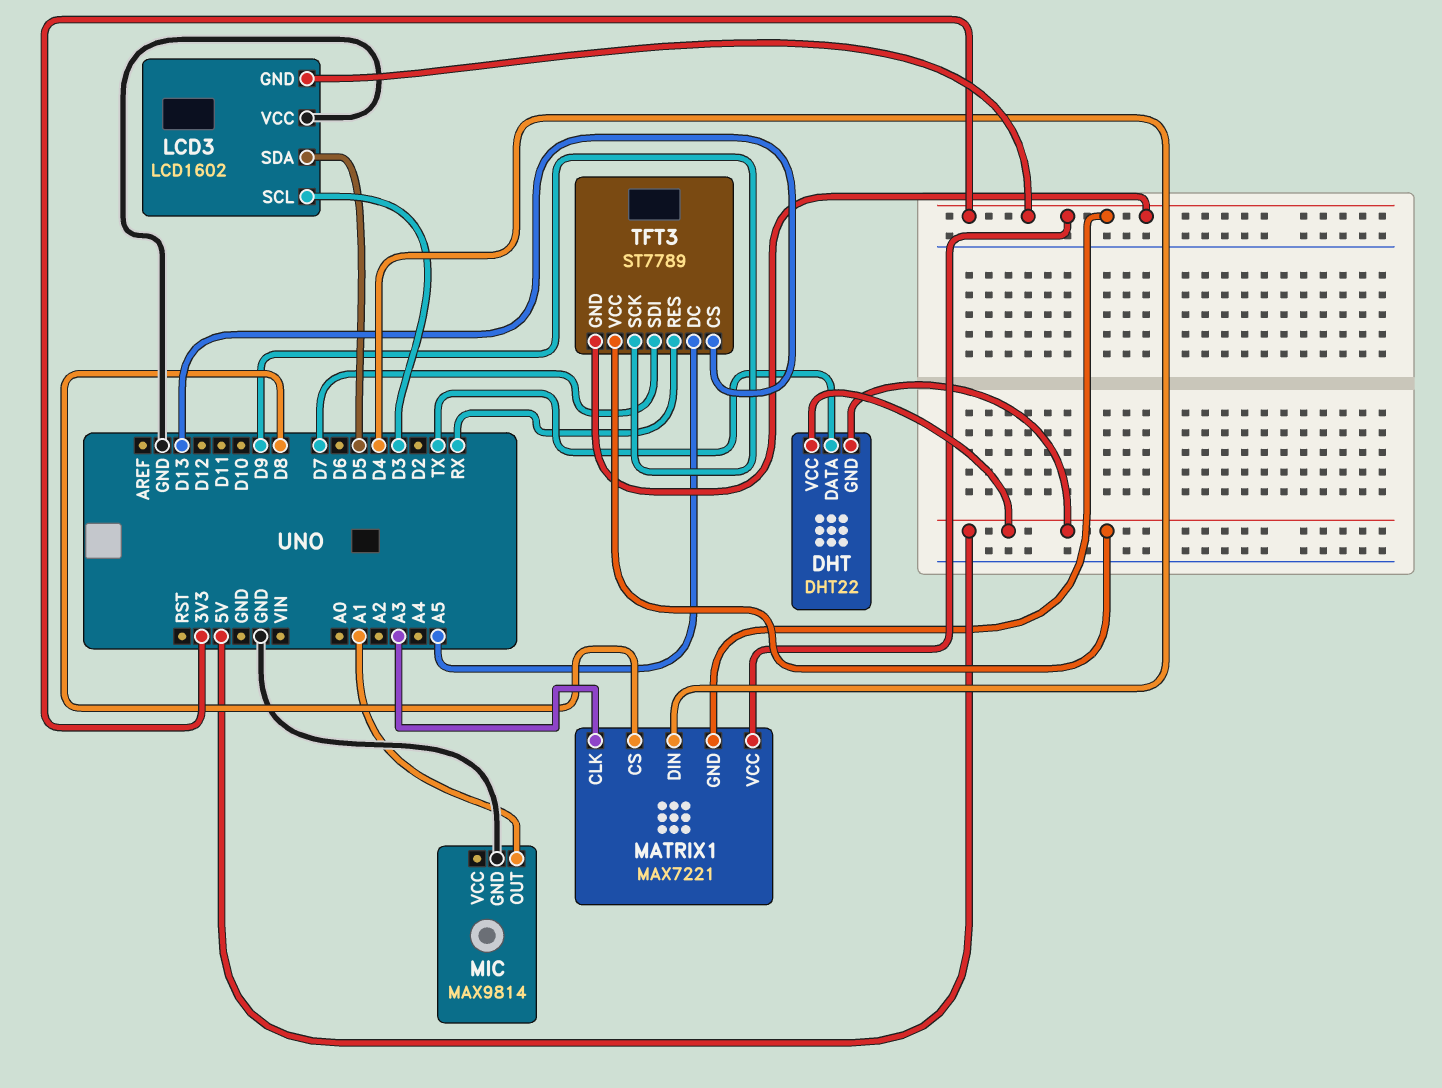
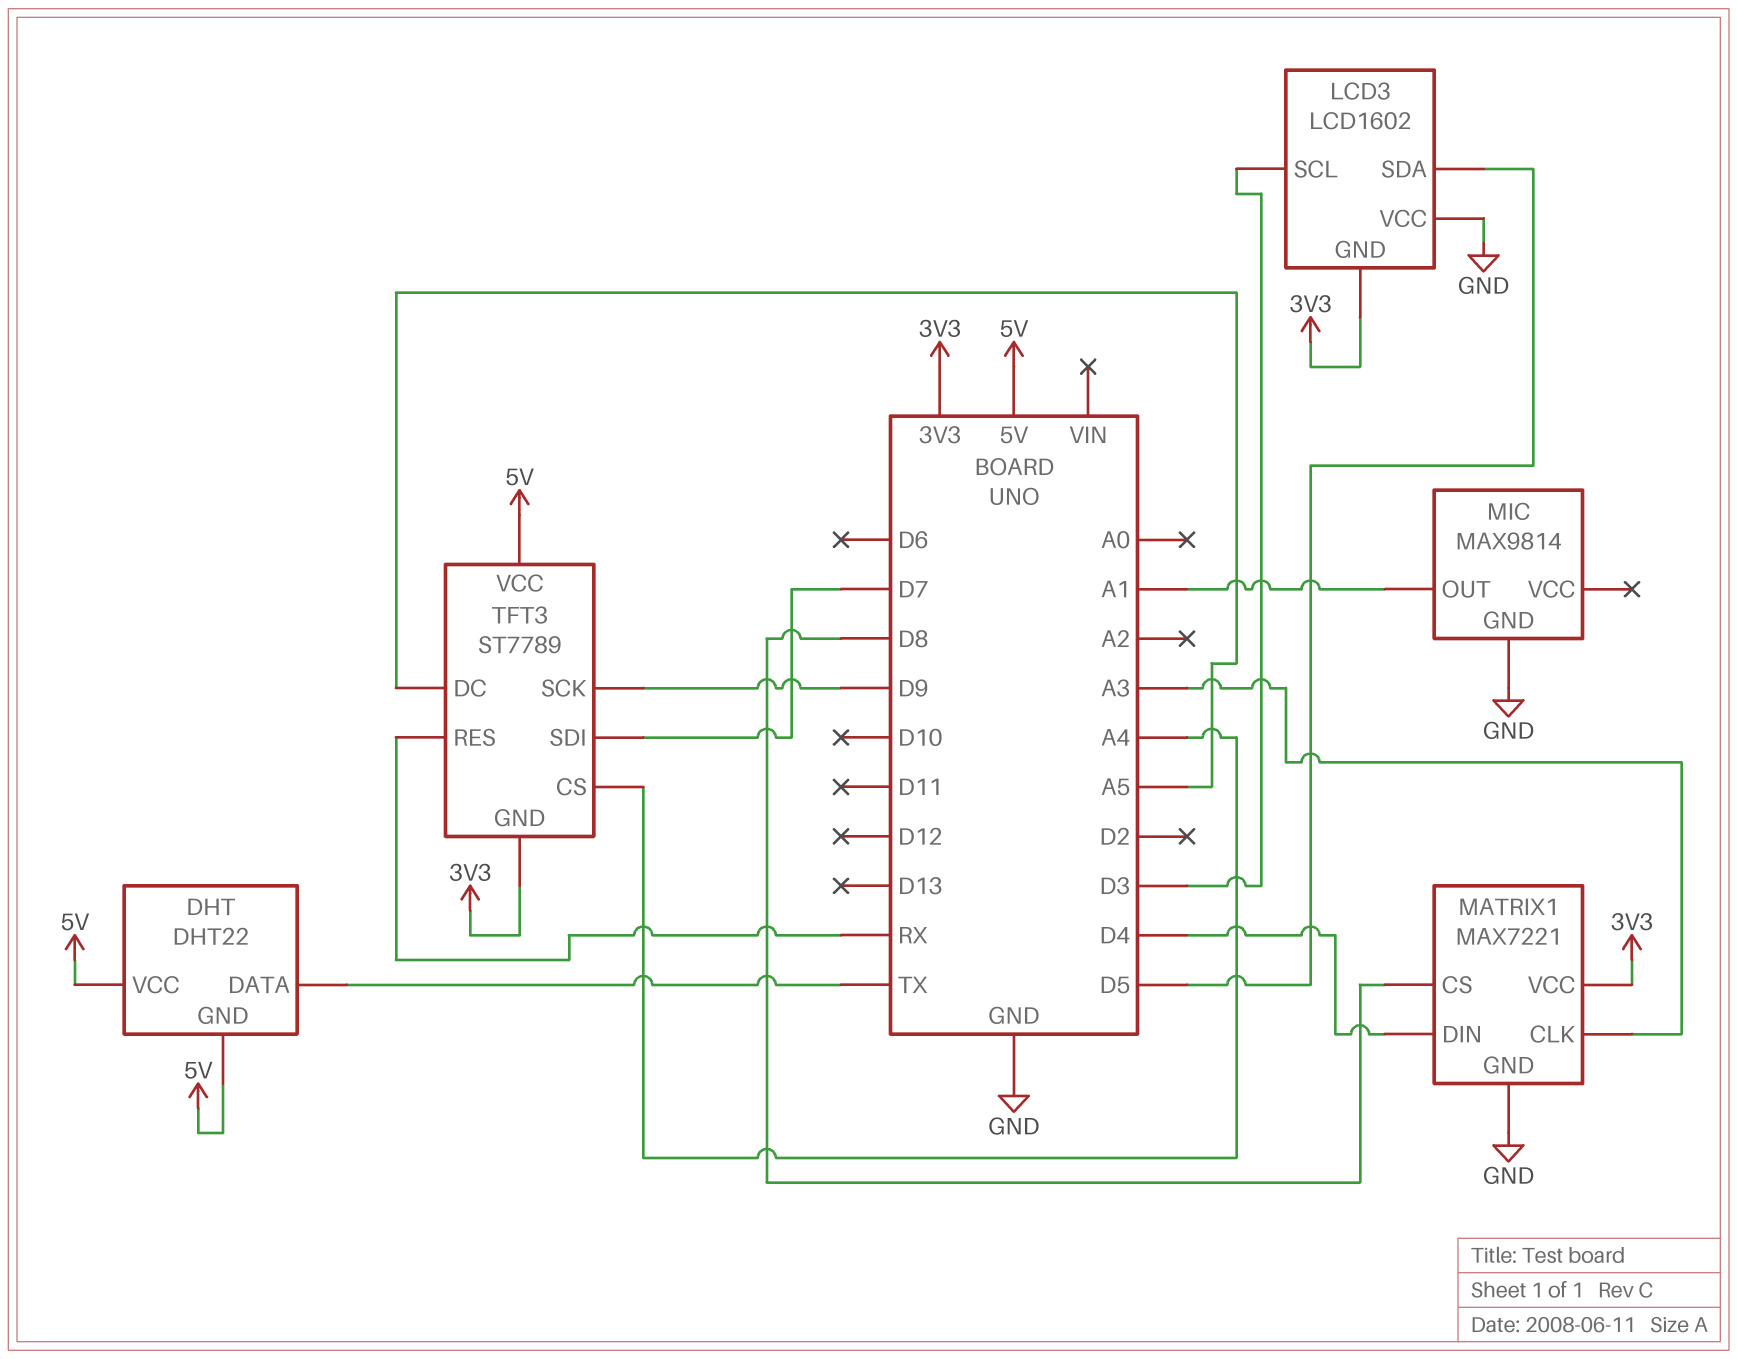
MATRIX1 pin GND: 3V3 -> GND
TFT3 pin CS: D13 -> A4

